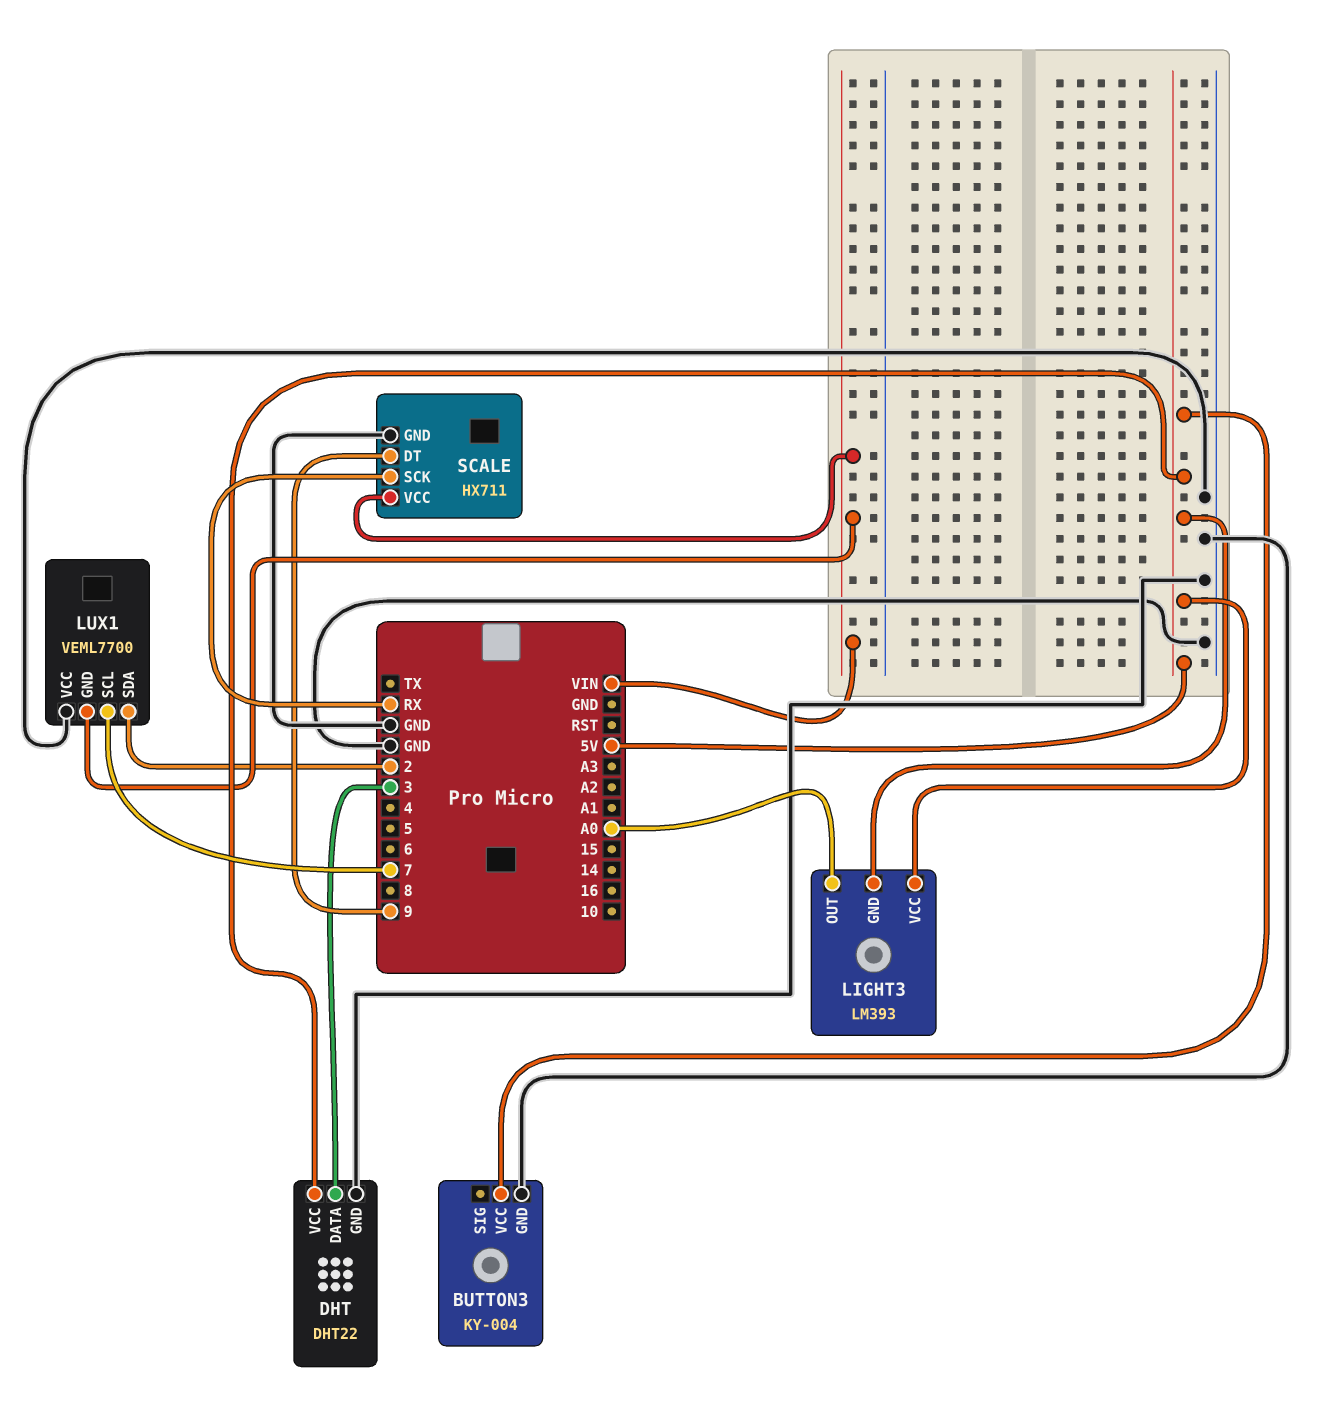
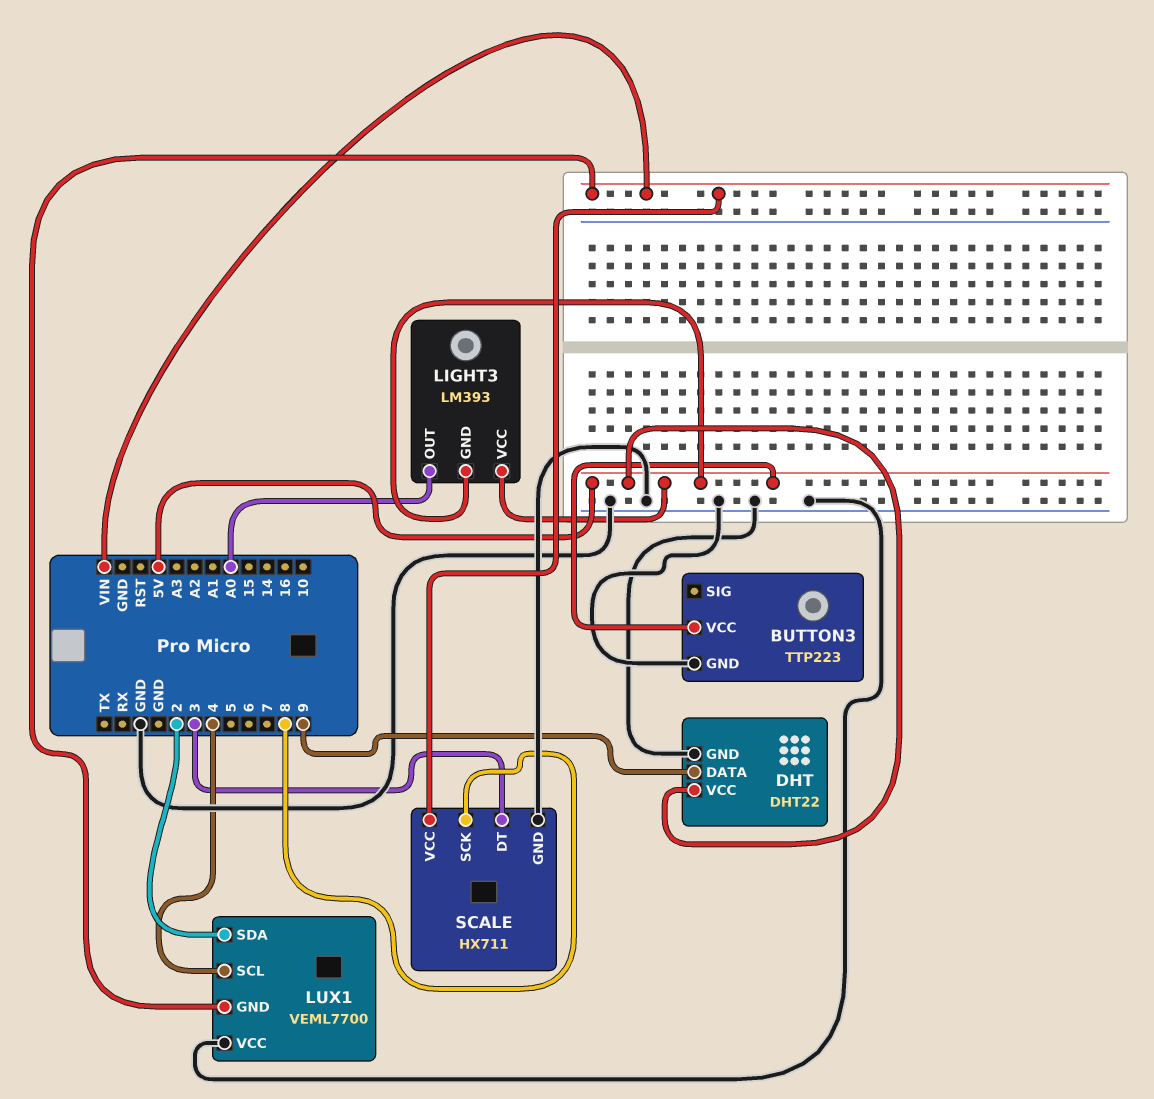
BUTTON3: KY-004 -> TTP223
DHT pin DATA: 3 -> 9
LUX1 pin SCL: 7 -> 4
SCALE pin DT: 9 -> 3
SCALE pin SCK: RX -> 8

